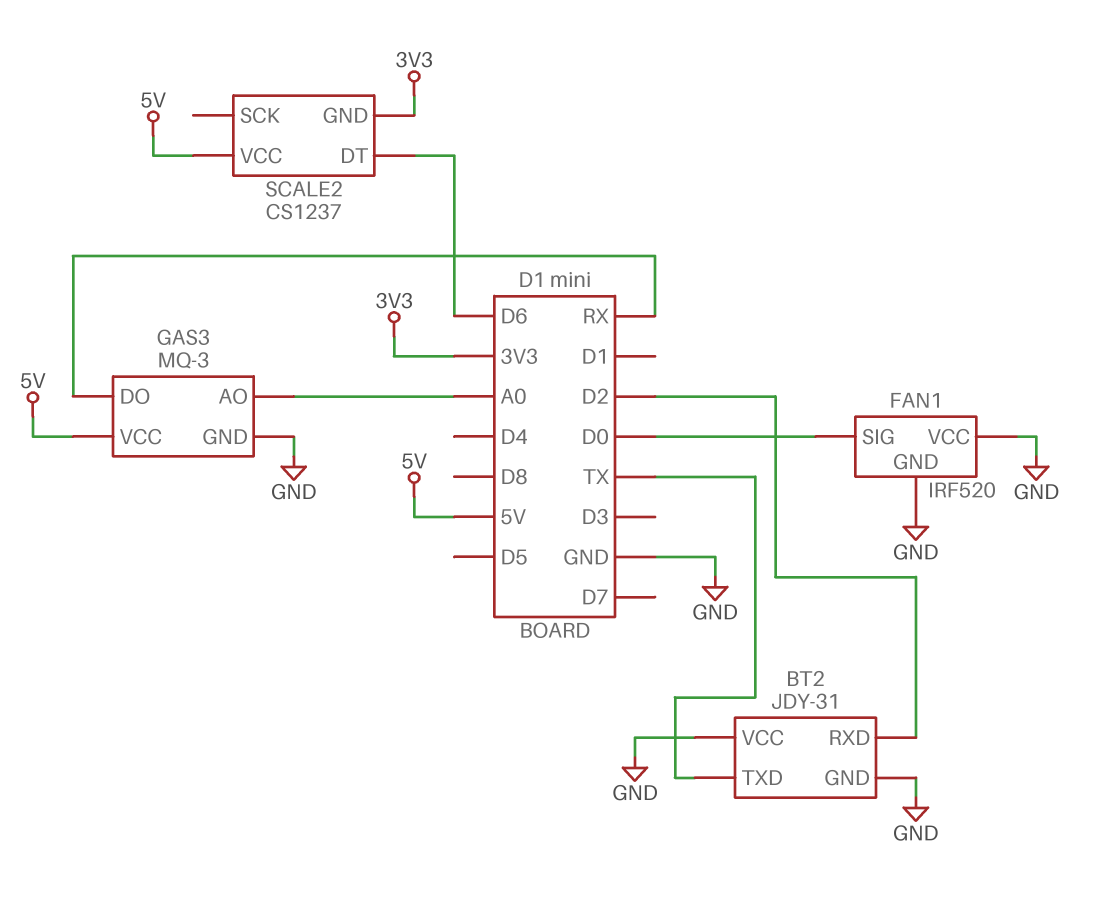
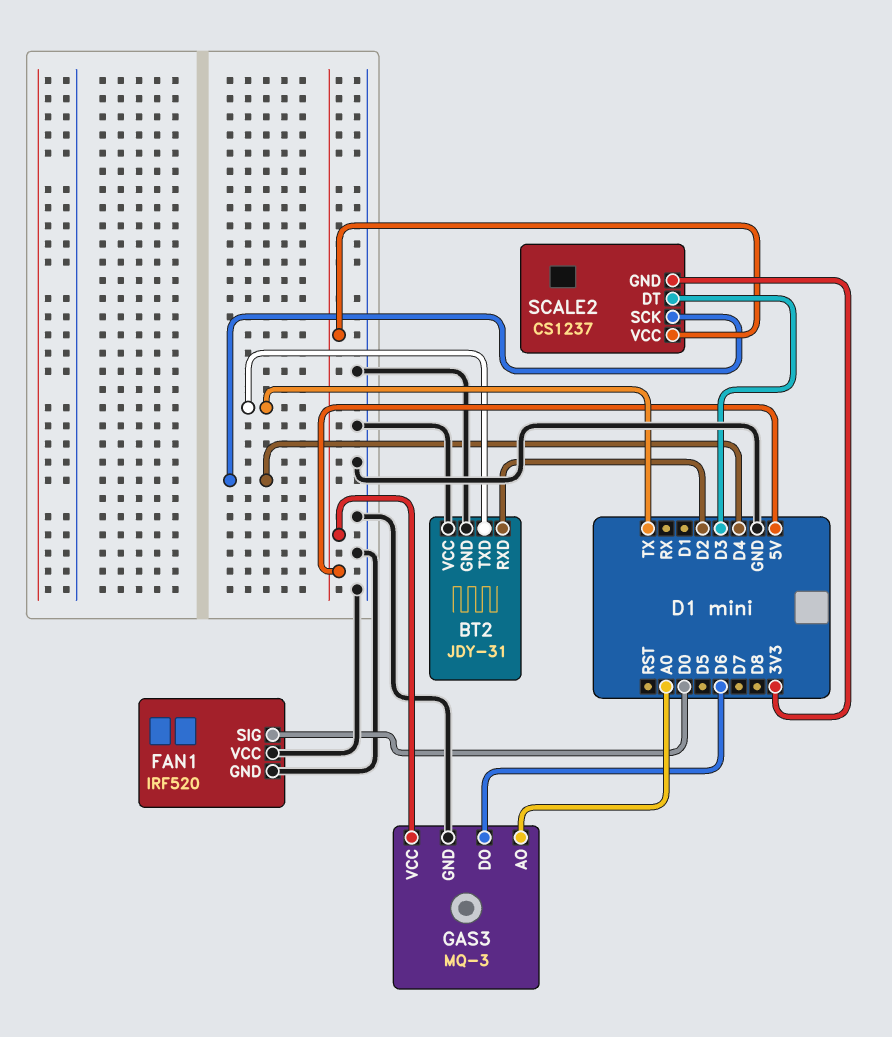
GAS3 pin DO: RX -> D6
SCALE2 pin DT: D6 -> D3
SCALE2 pin SCK: none -> D4

